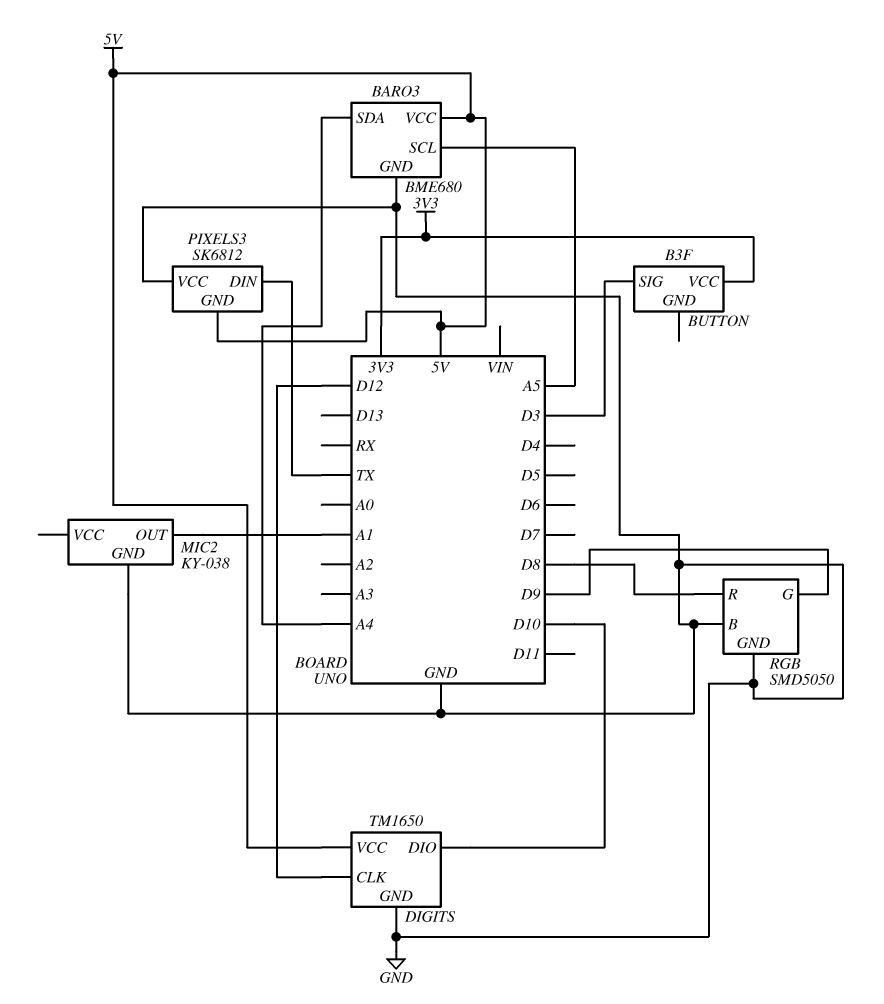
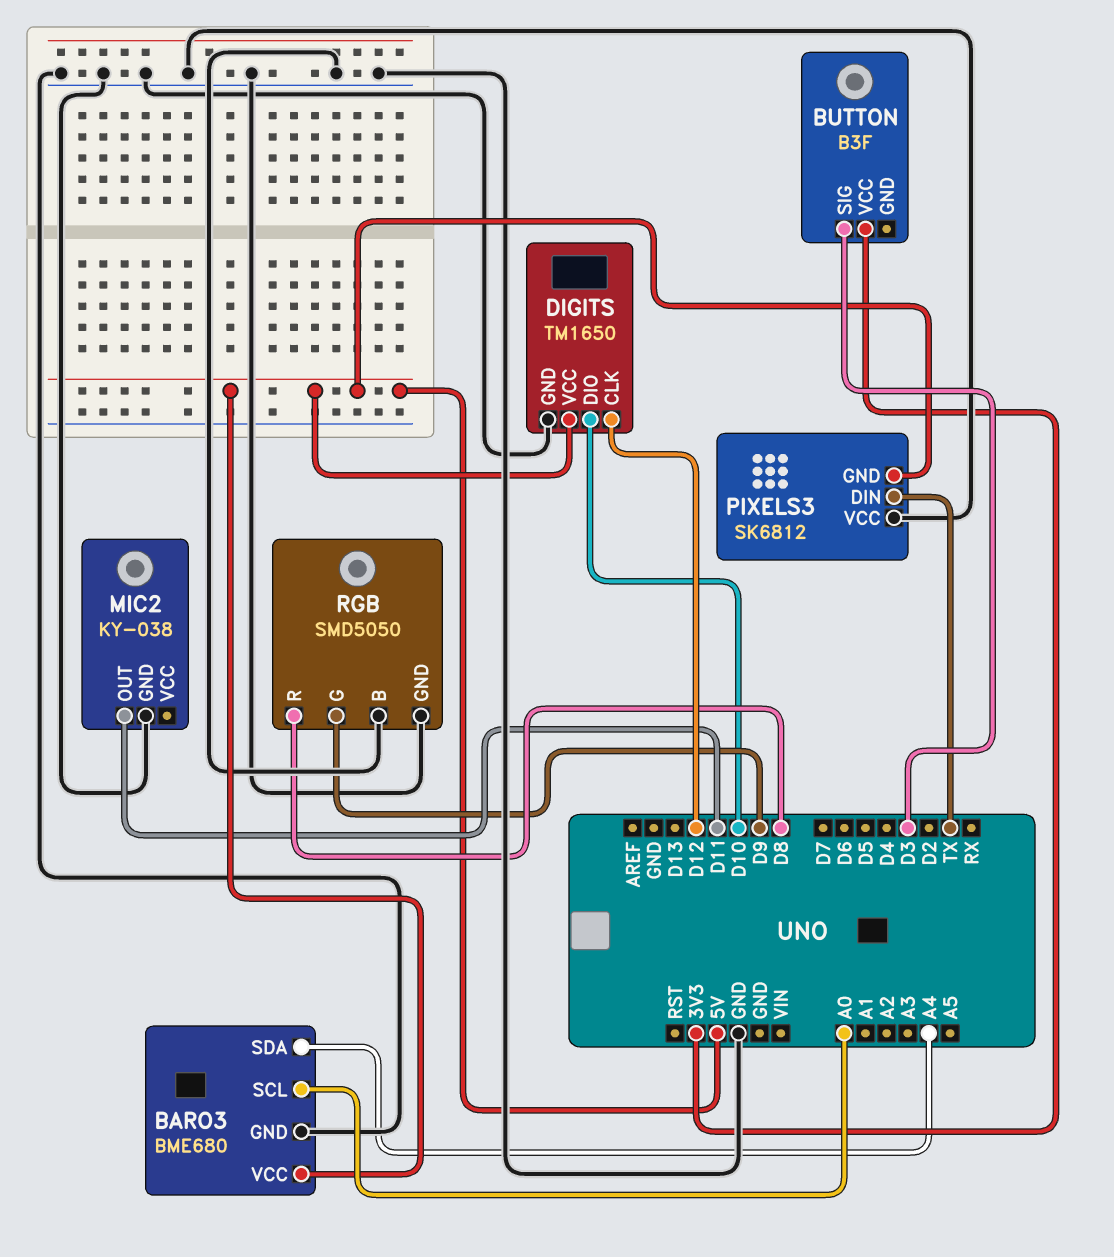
BARO3 pin SCL: A5 -> A0
MIC2 pin OUT: A1 -> D11

